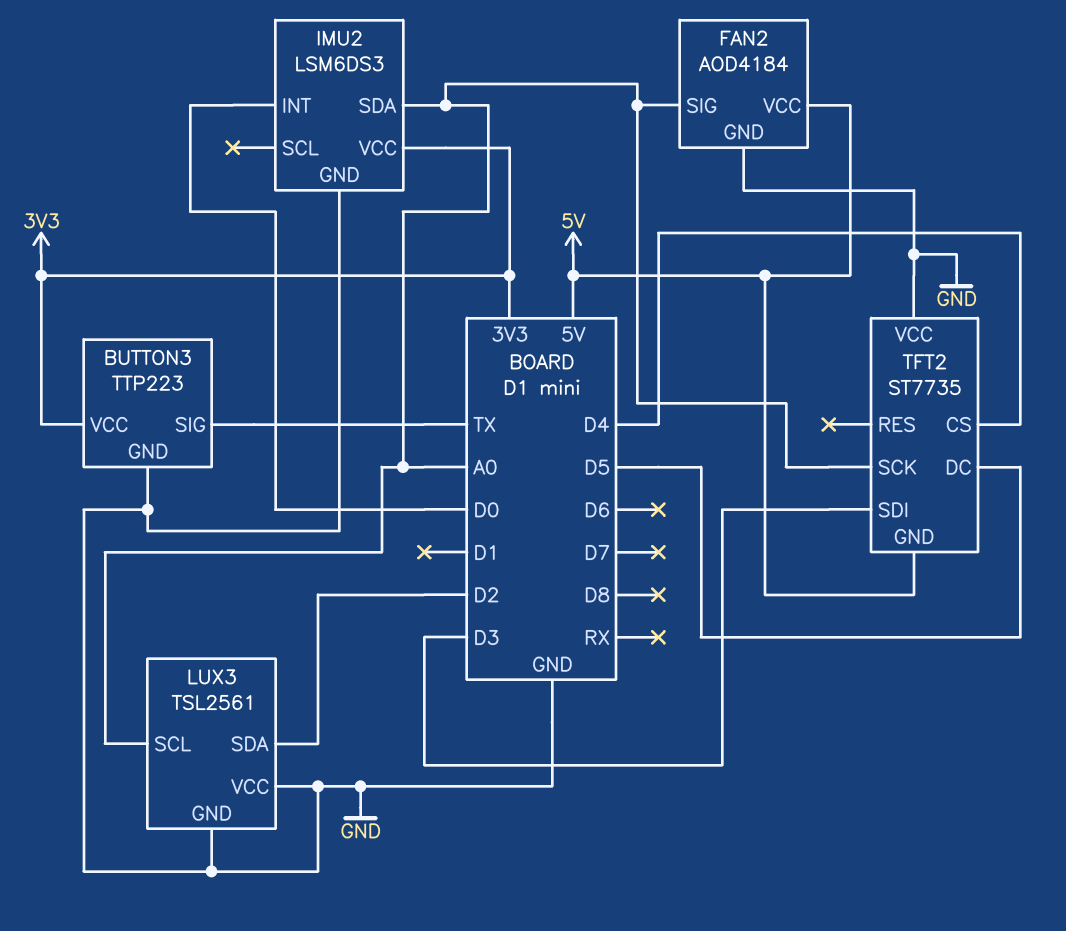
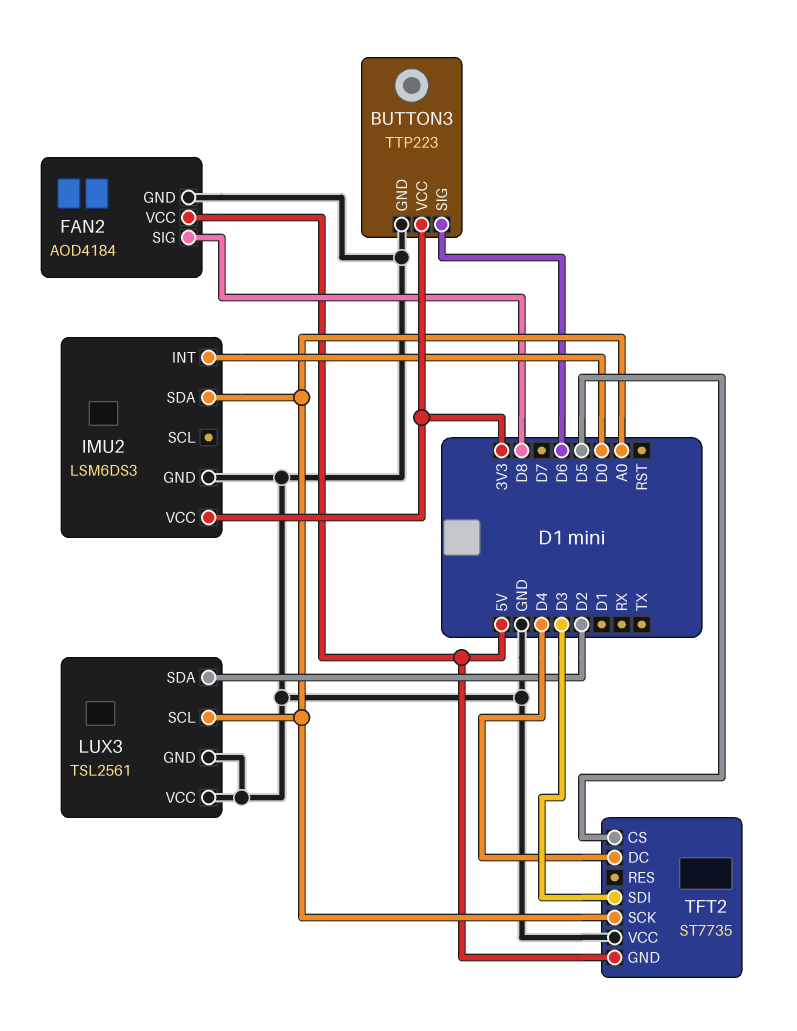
BUTTON3 pin SIG: TX -> D6
FAN2 pin SIG: A0 -> D8
TFT2 pin CS: D4 -> D5
TFT2 pin DC: D5 -> D4

